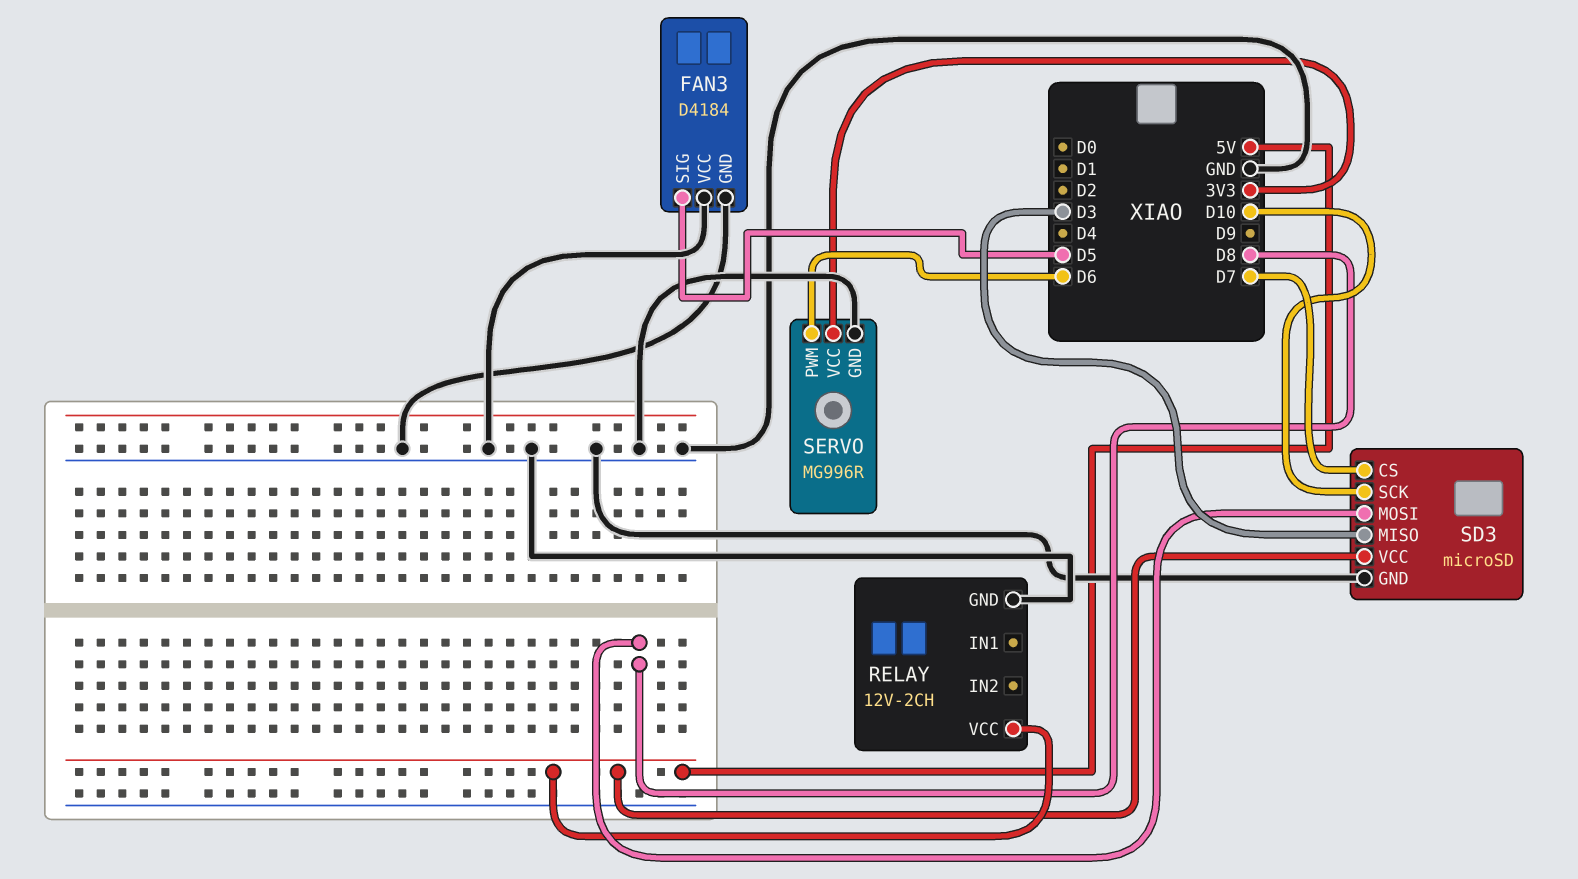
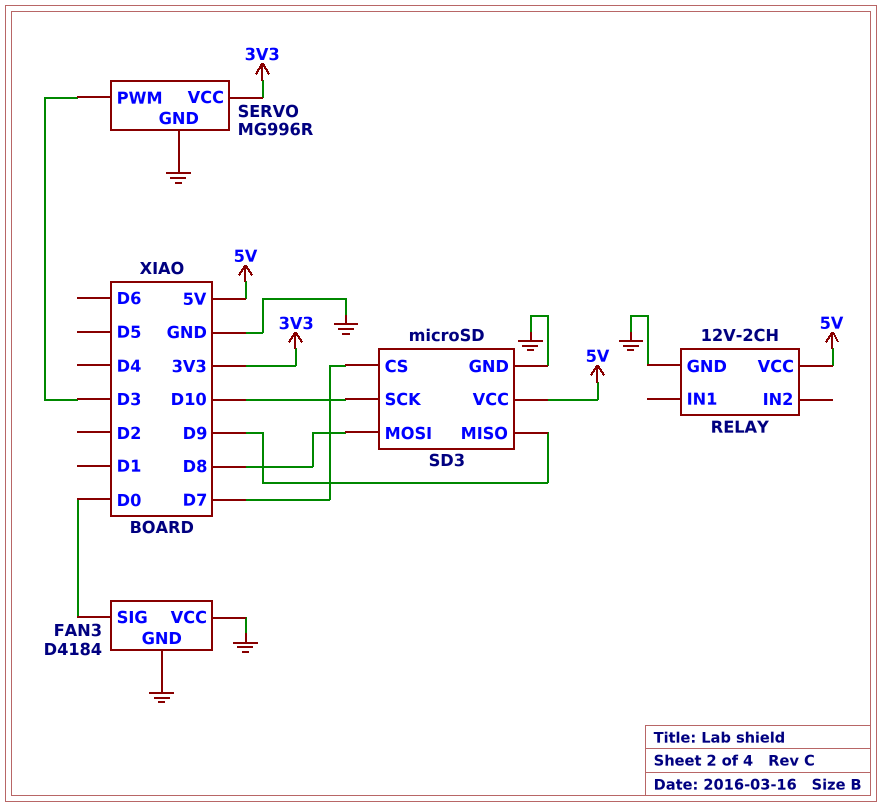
FAN3 pin SIG: D5 -> D0
SD3 pin MISO: D3 -> D9
SERVO pin PWM: D6 -> D3

